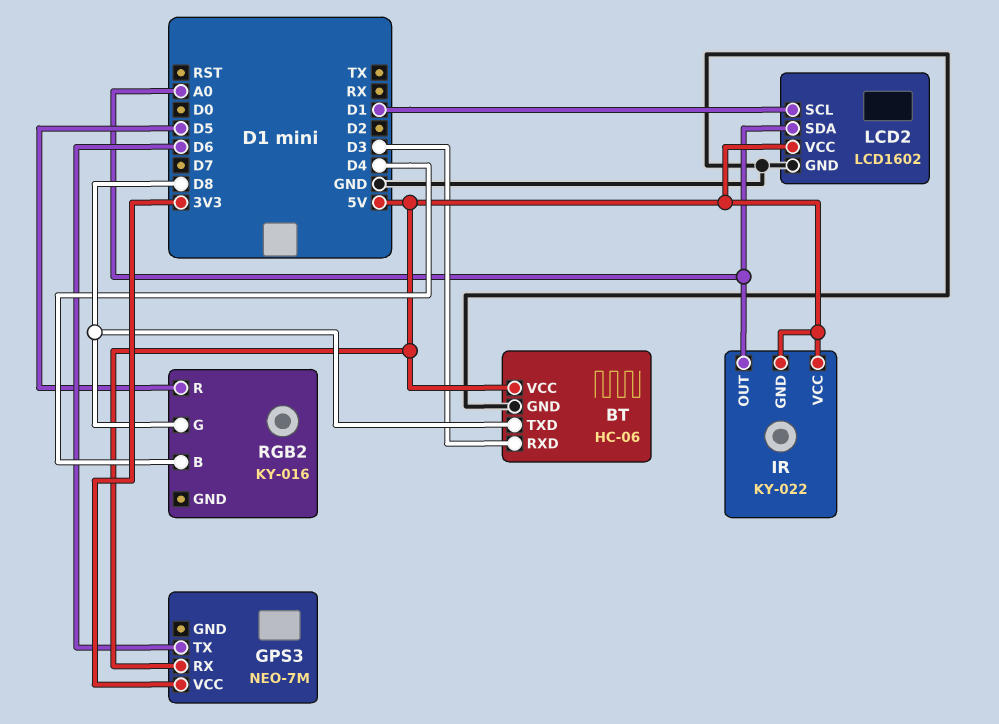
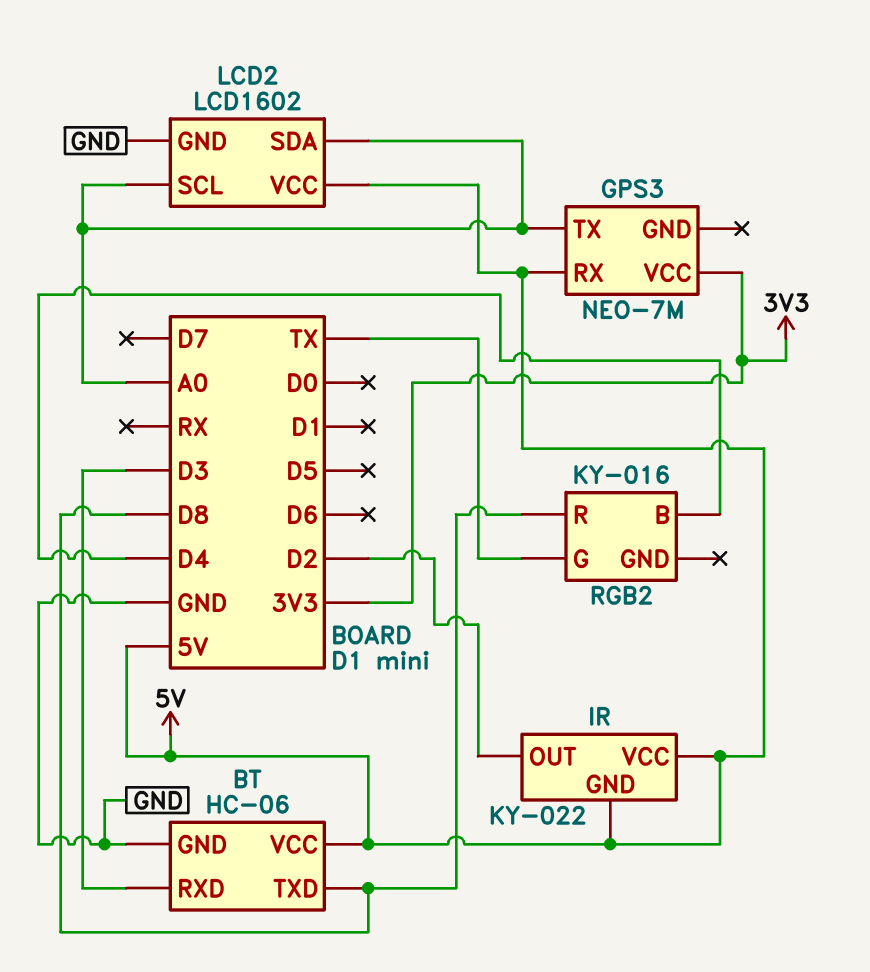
GPS3 pin TX: D6 -> A0
IR pin OUT: A0 -> D2
LCD2 pin SCL: D1 -> A0
RGB2 pin G: D8 -> TX
RGB2 pin R: D5 -> D8

